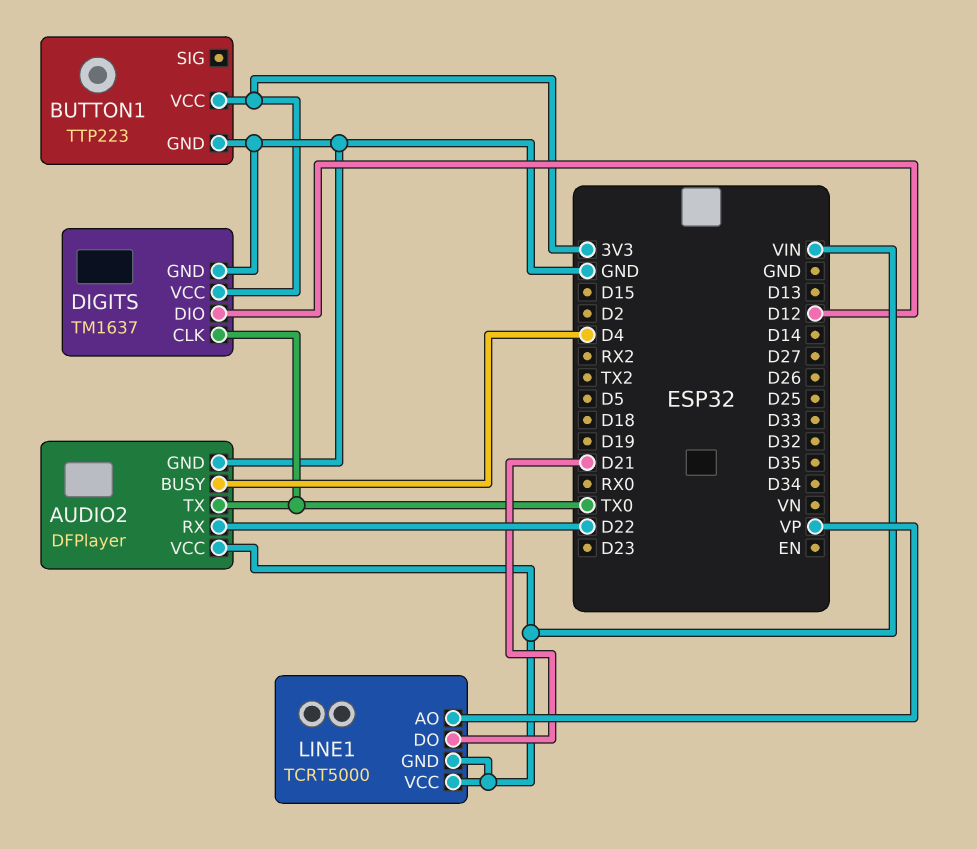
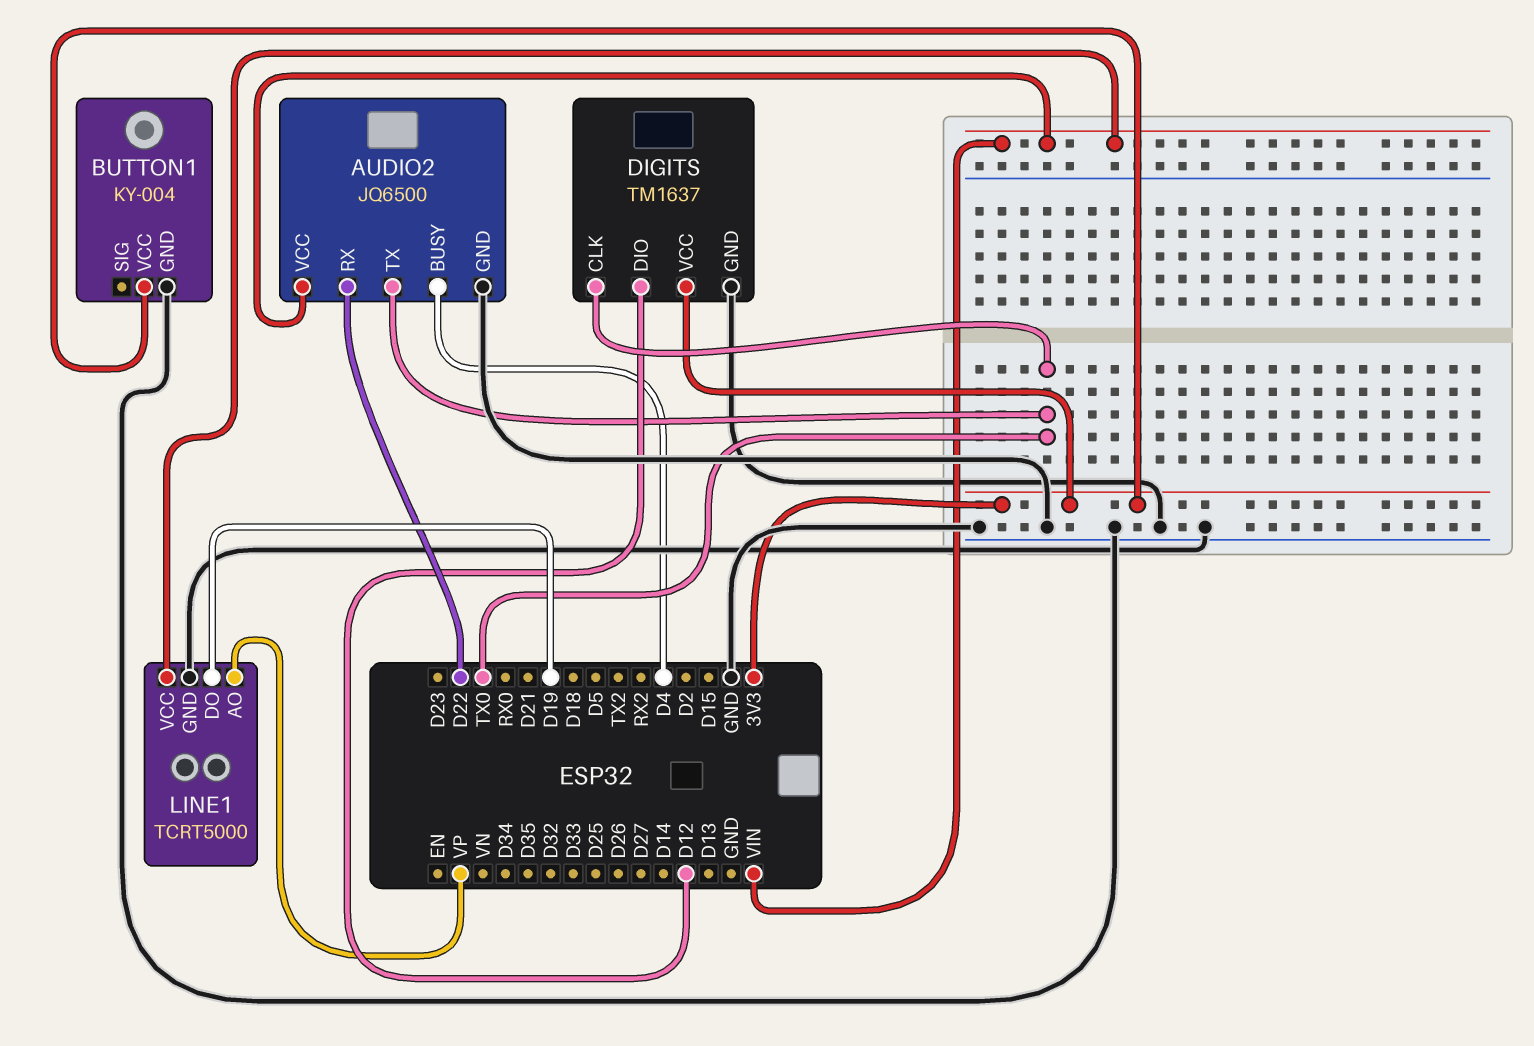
AUDIO2: DFPlayer -> JQ6500
BUTTON1: TTP223 -> KY-004
LINE1 pin DO: D21 -> D19
LINE1 pin GND: VIN -> GND

